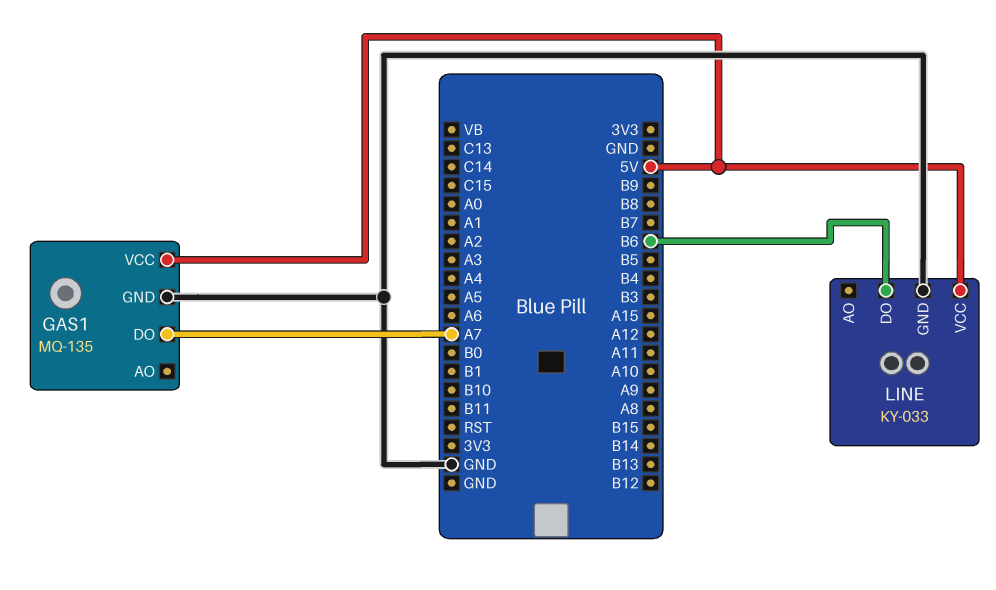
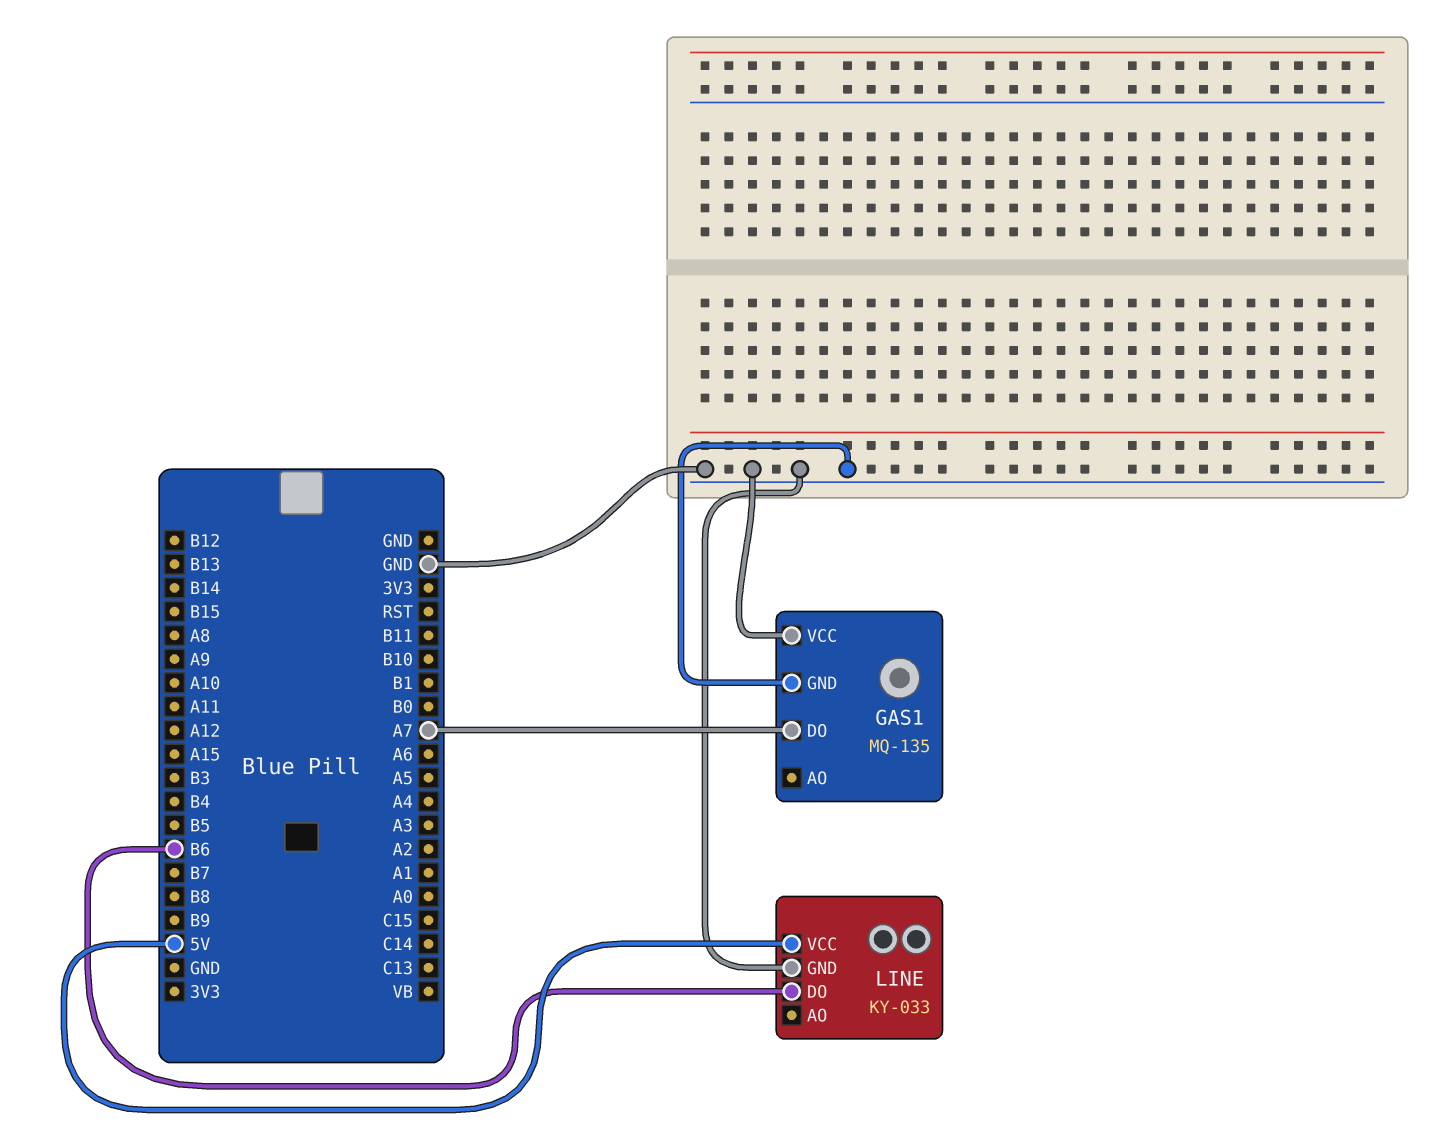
GAS1 pin VCC: 5V -> GND

